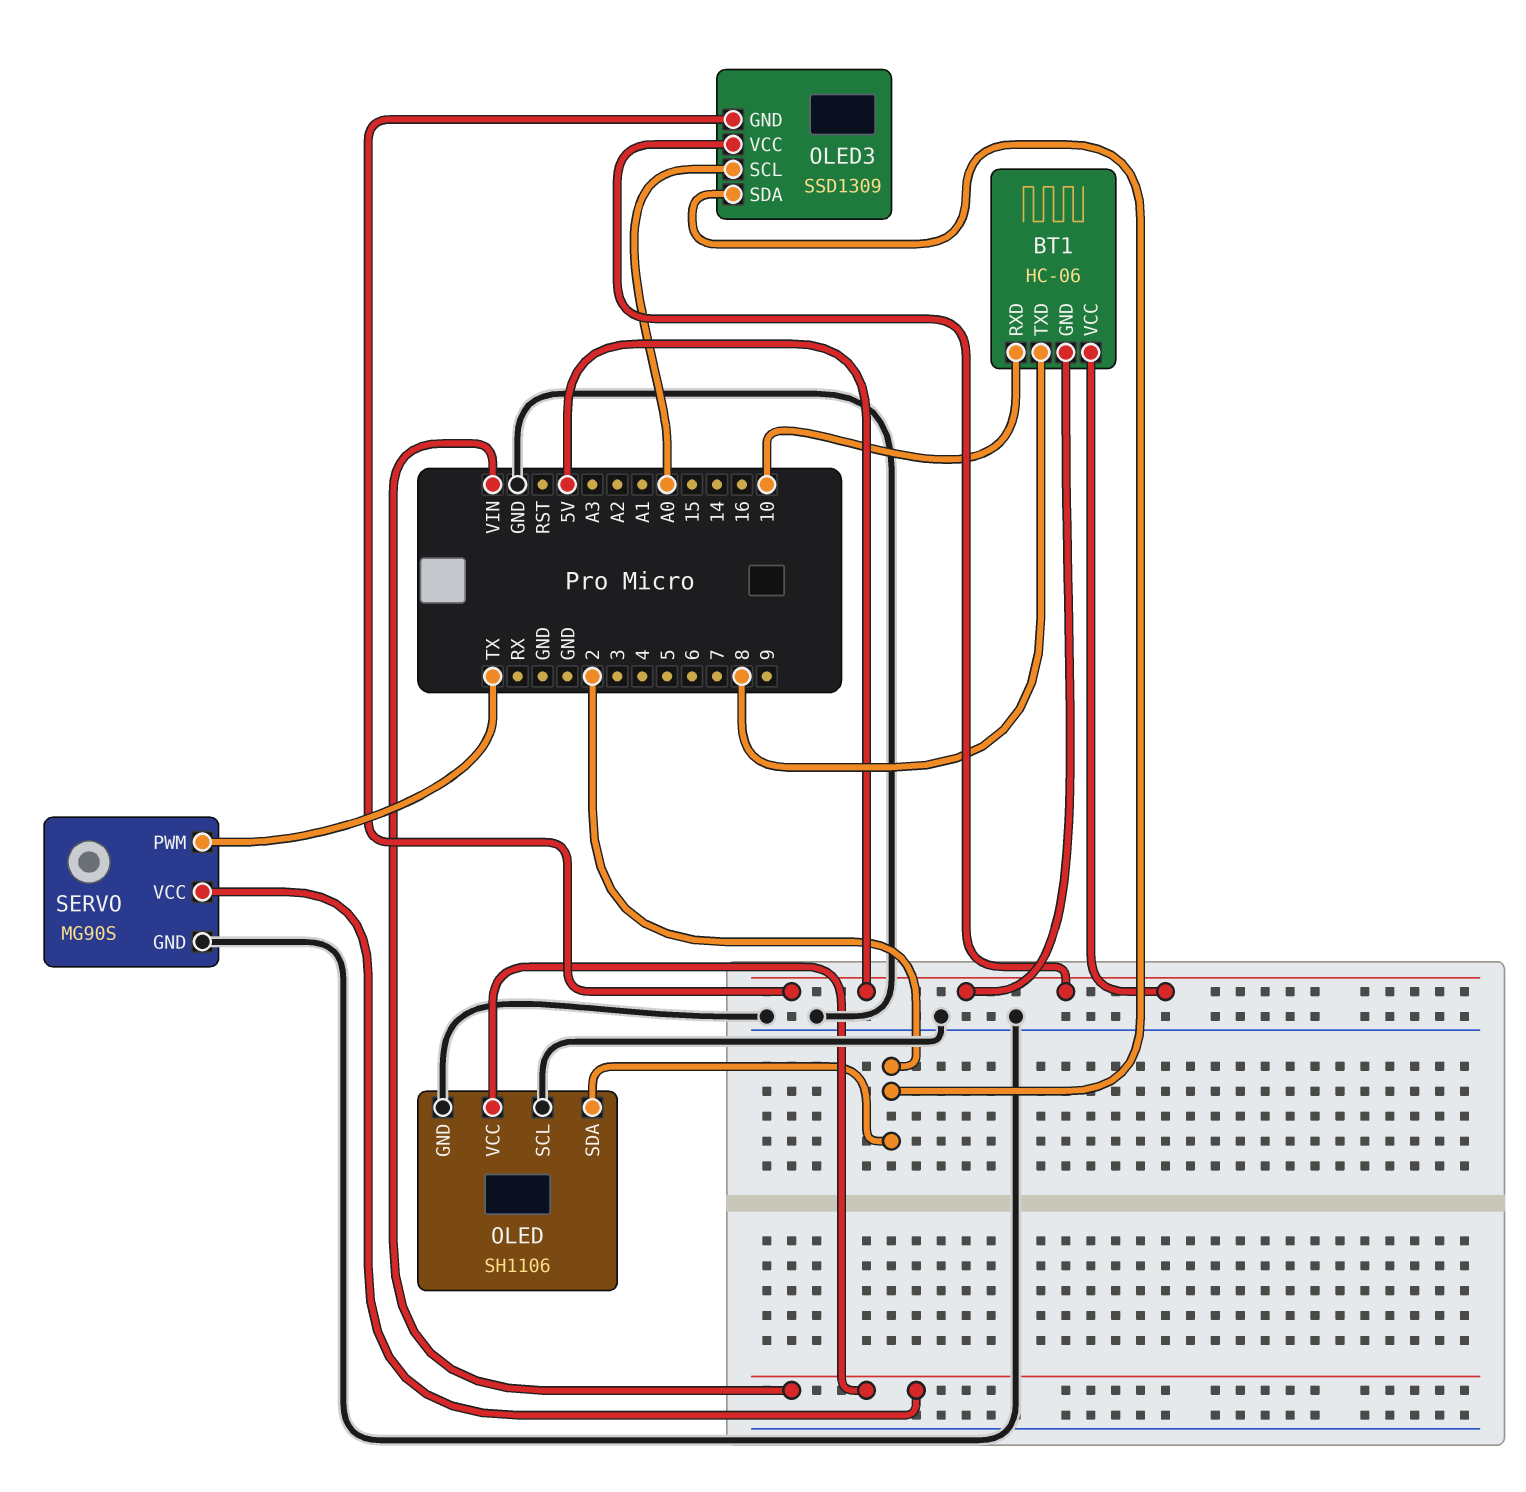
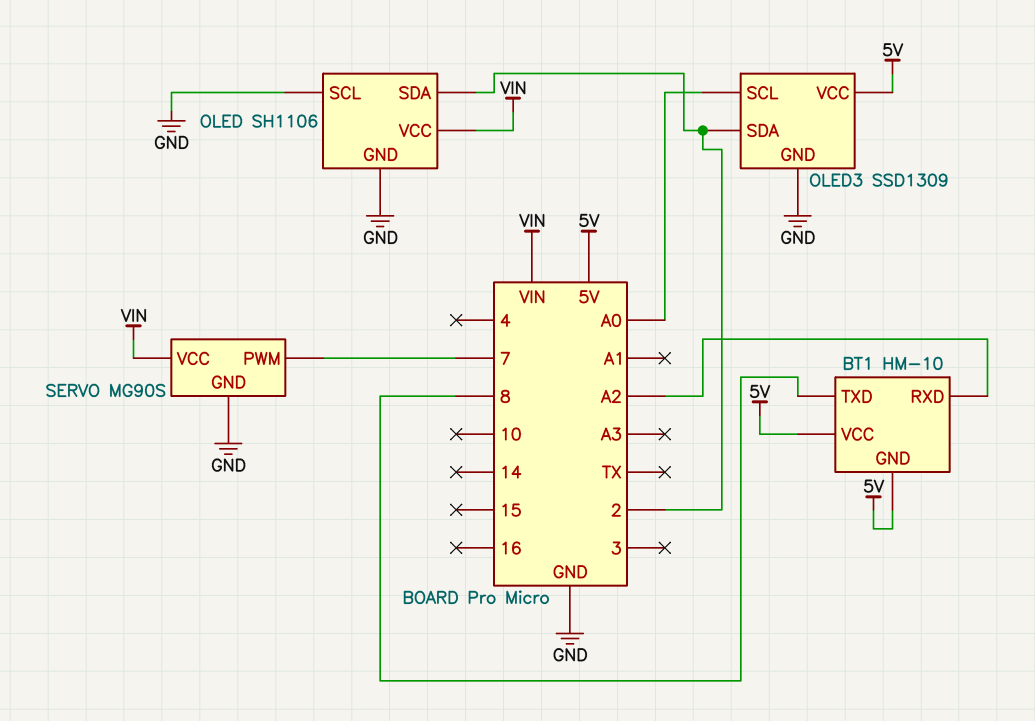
BT1: HC-06 -> HM-10
BT1 pin RXD: 10 -> A2
OLED3 pin GND: 5V -> GND
SERVO pin PWM: TX -> 7

